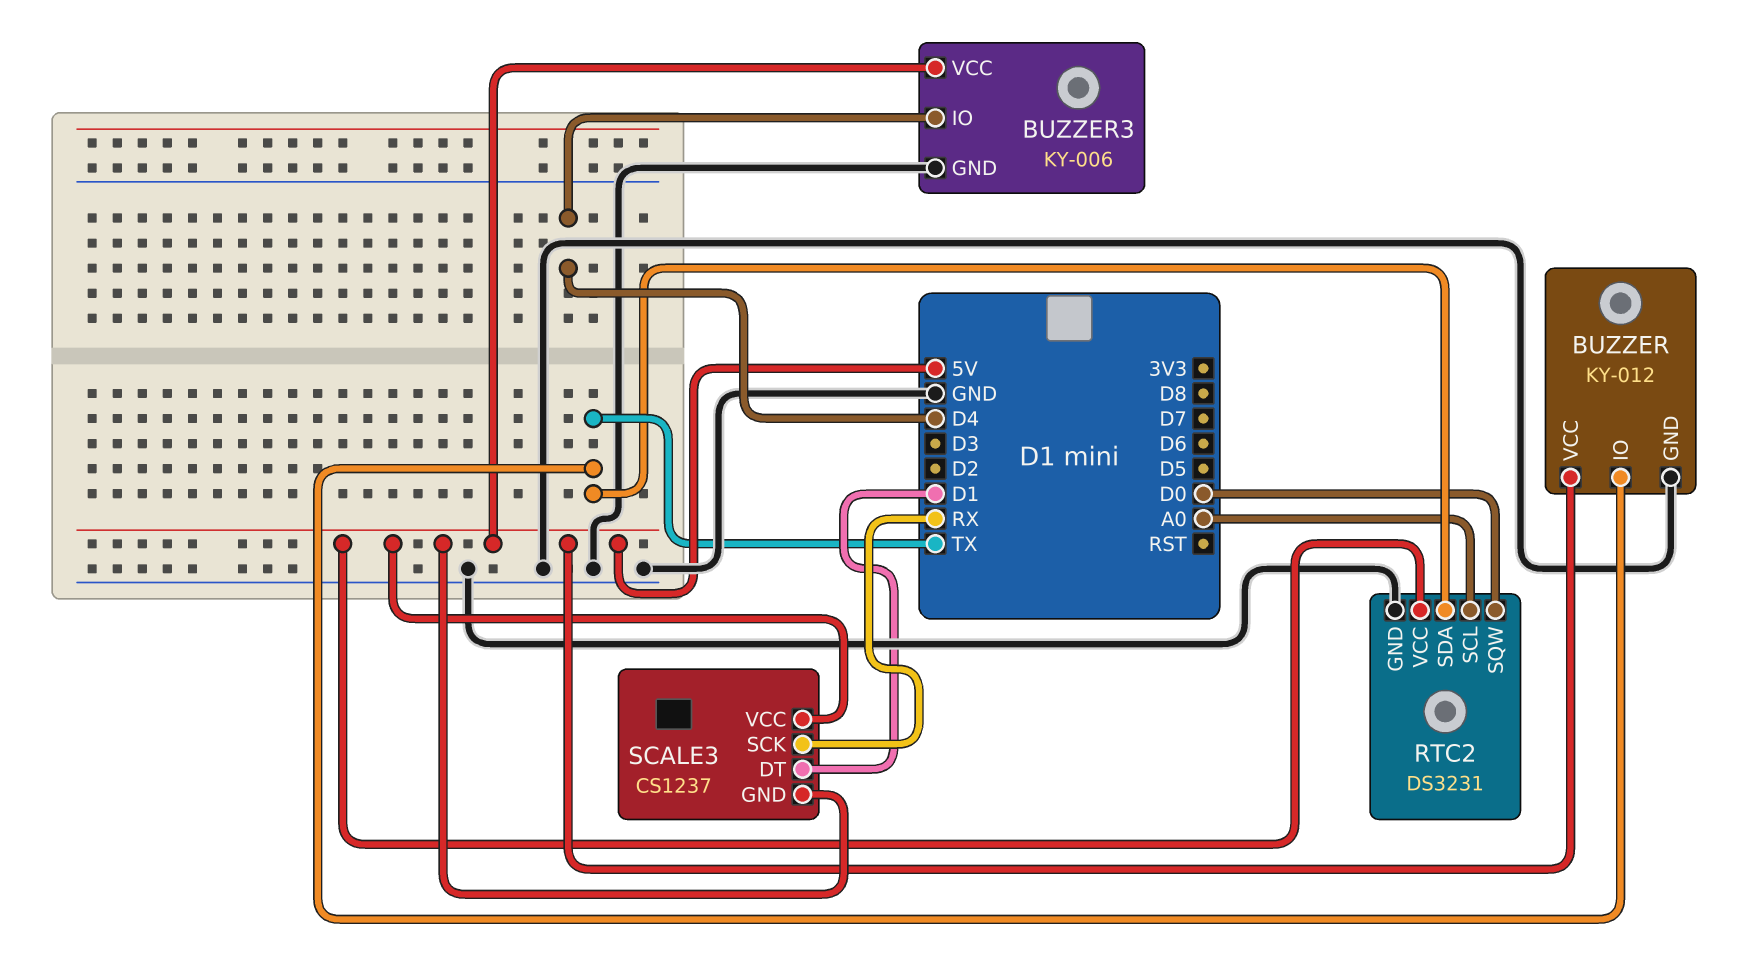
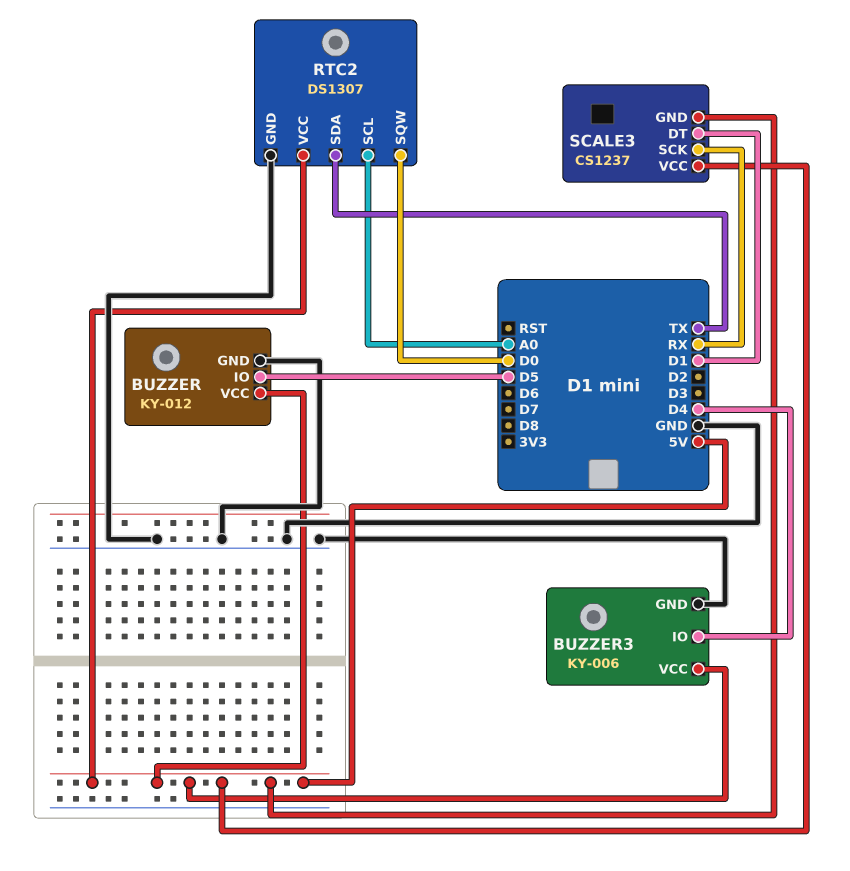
BUZZER pin IO: TX -> D5
RTC2: DS3231 -> DS1307

